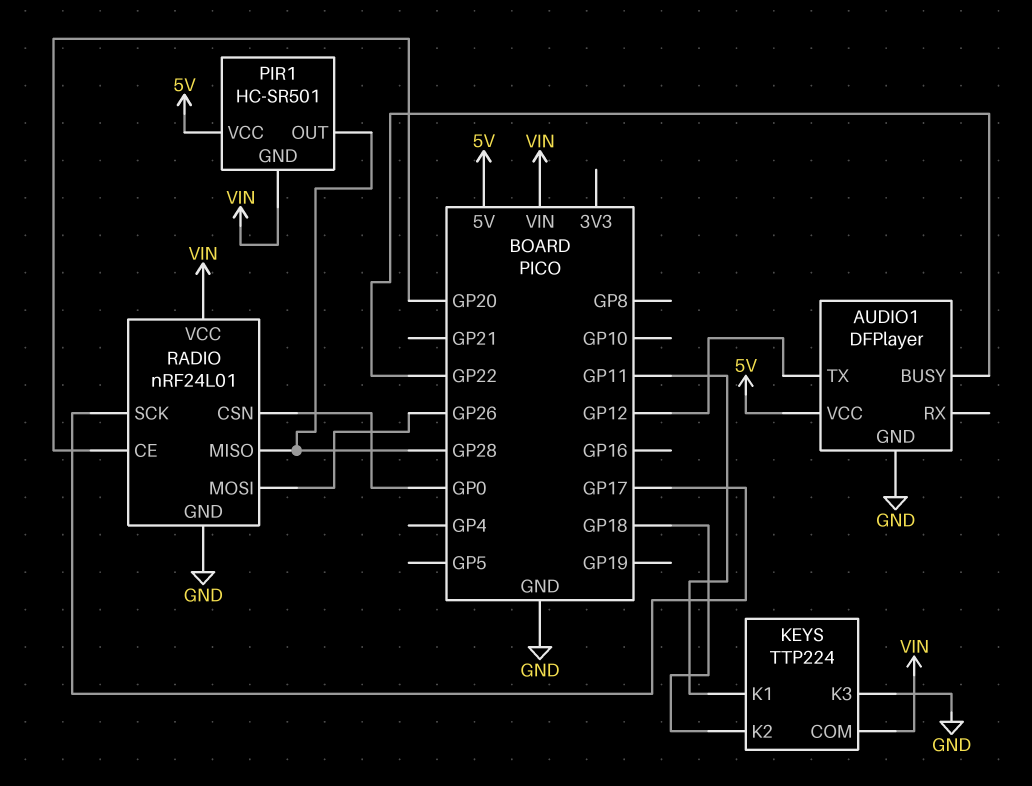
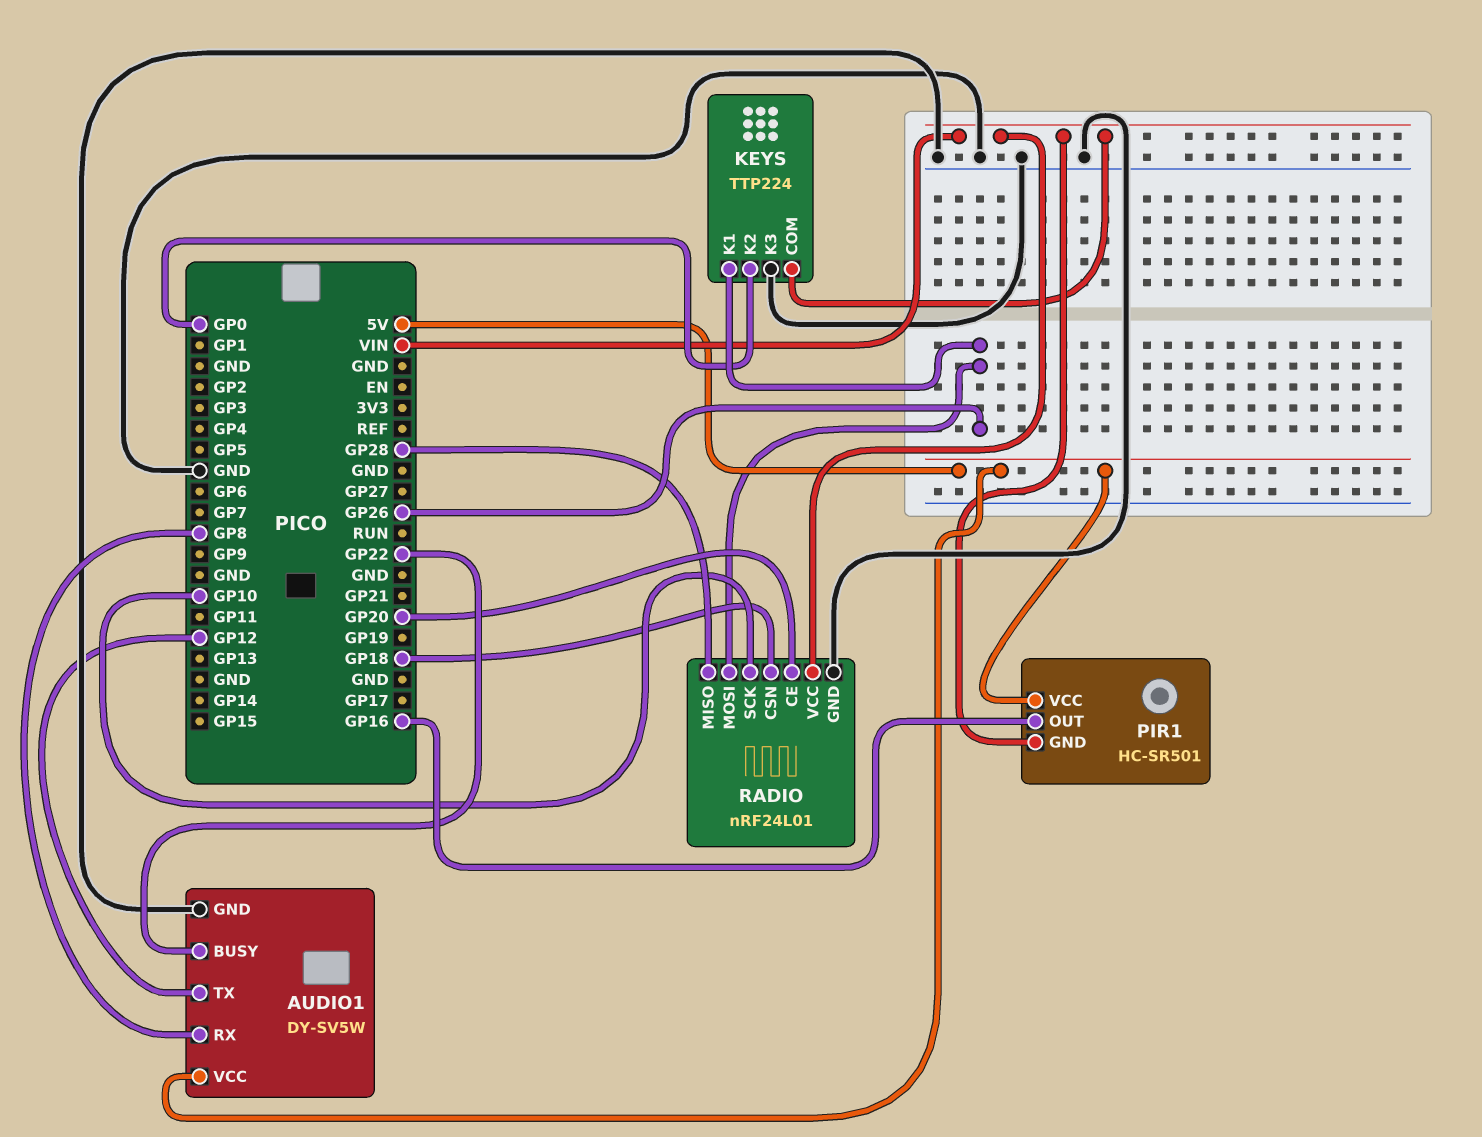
AUDIO1: DFPlayer -> DY-SV5W
AUDIO1 pin RX: none -> GP8
KEYS pin K1: GP11 -> GP26
KEYS pin K2: GP18 -> GP0
PIR1 pin OUT: GP28 -> GP16
RADIO pin CSN: GP0 -> GP18
RADIO pin SCK: GP17 -> GP10

